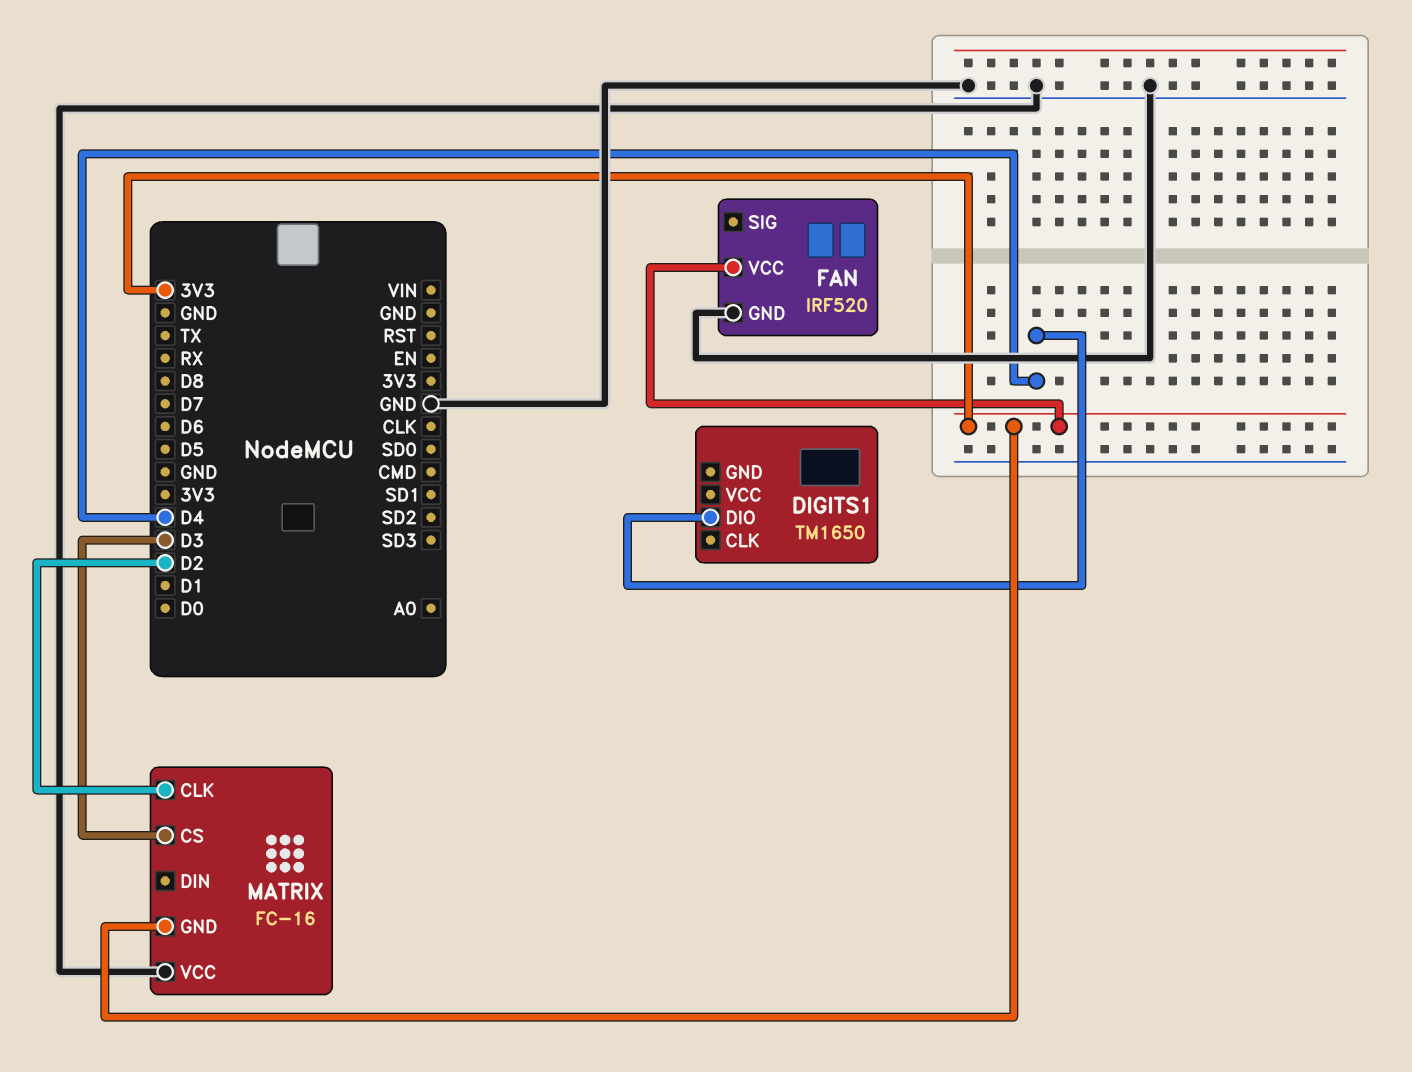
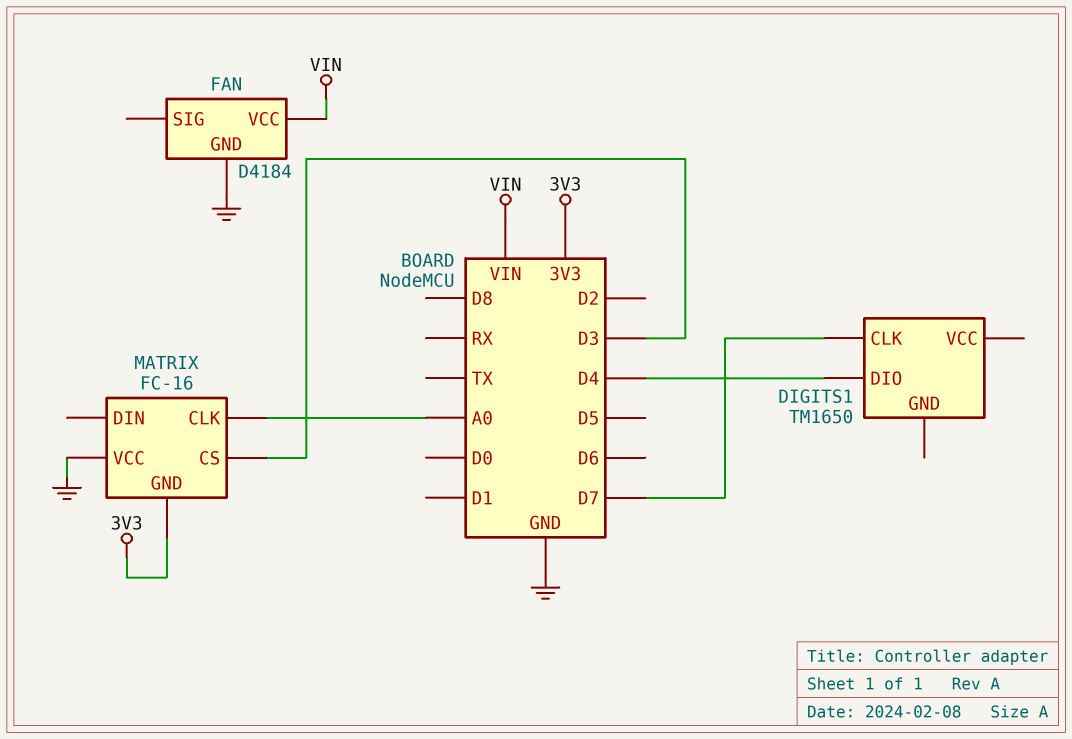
DIGITS1 pin CLK: none -> D7
FAN: IRF520 -> D4184
FAN pin VCC: 3V3 -> VIN
MATRIX pin CLK: D2 -> A0

